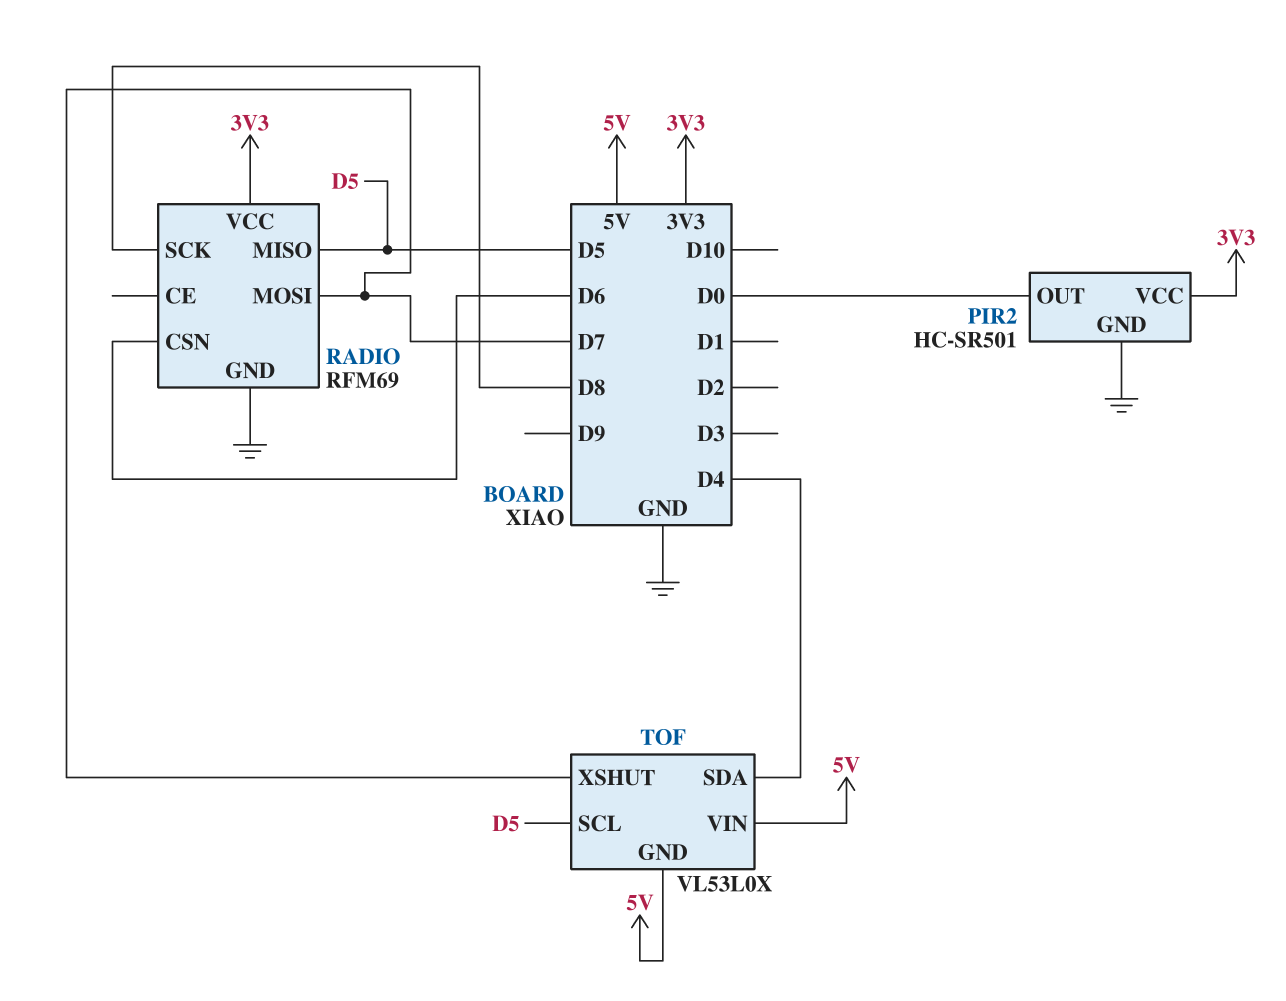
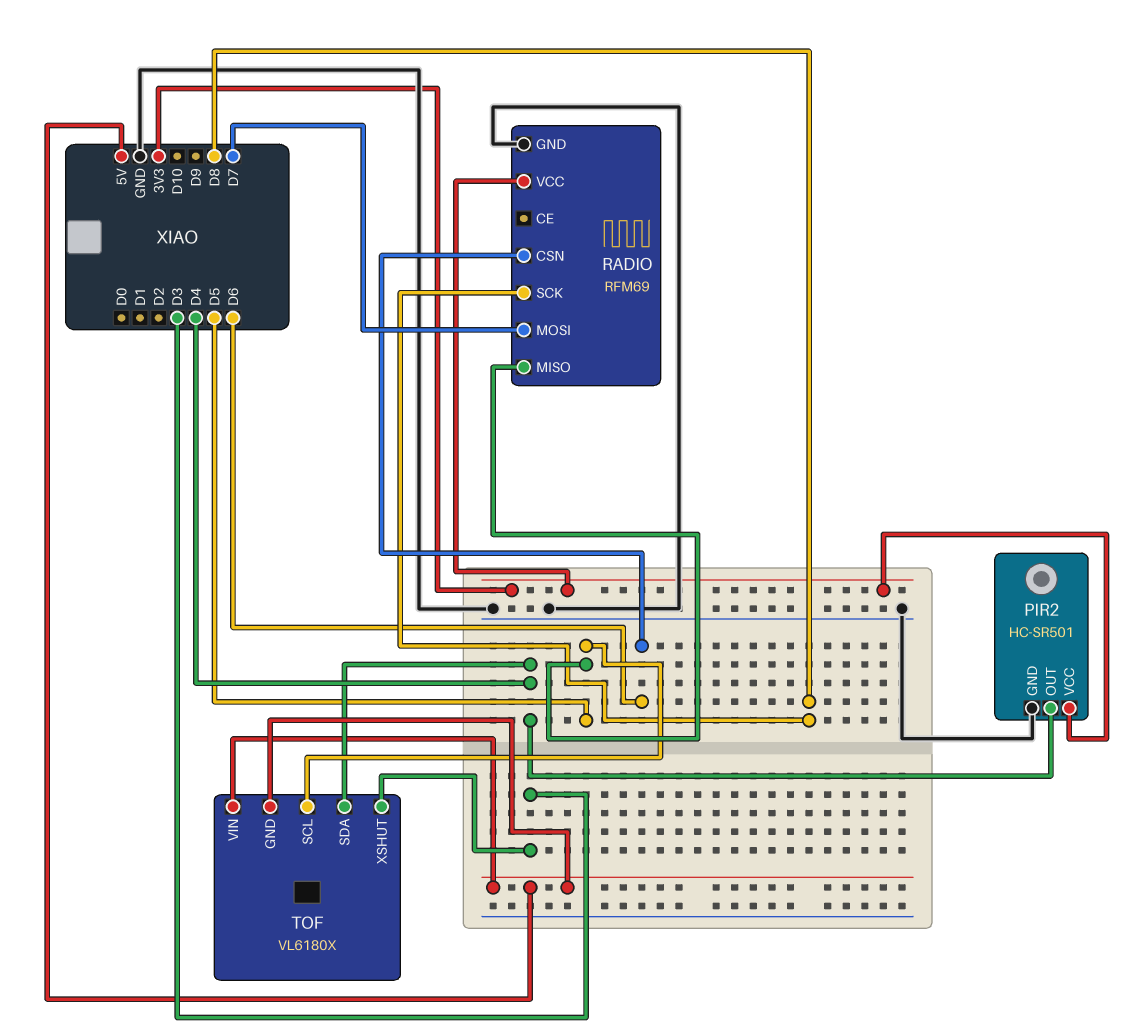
PIR2 pin OUT: D0 -> D4
TOF: VL53L0X -> VL6180X
TOF pin XSHUT: D7 -> D3

